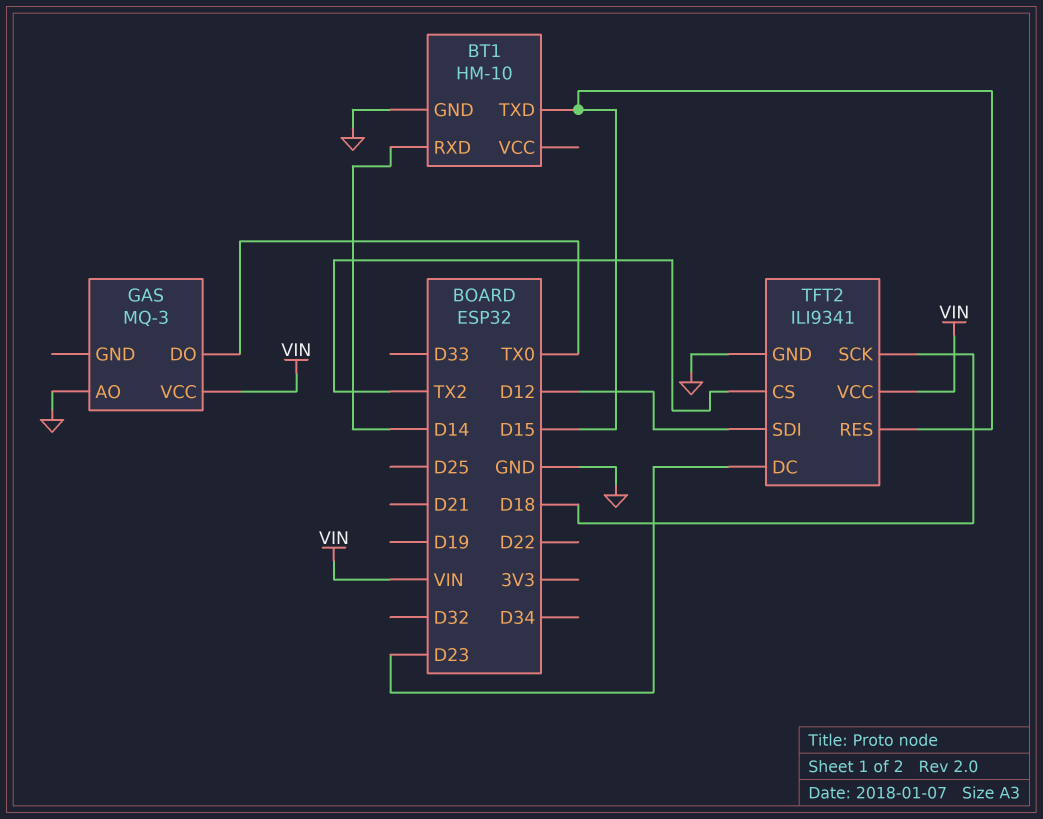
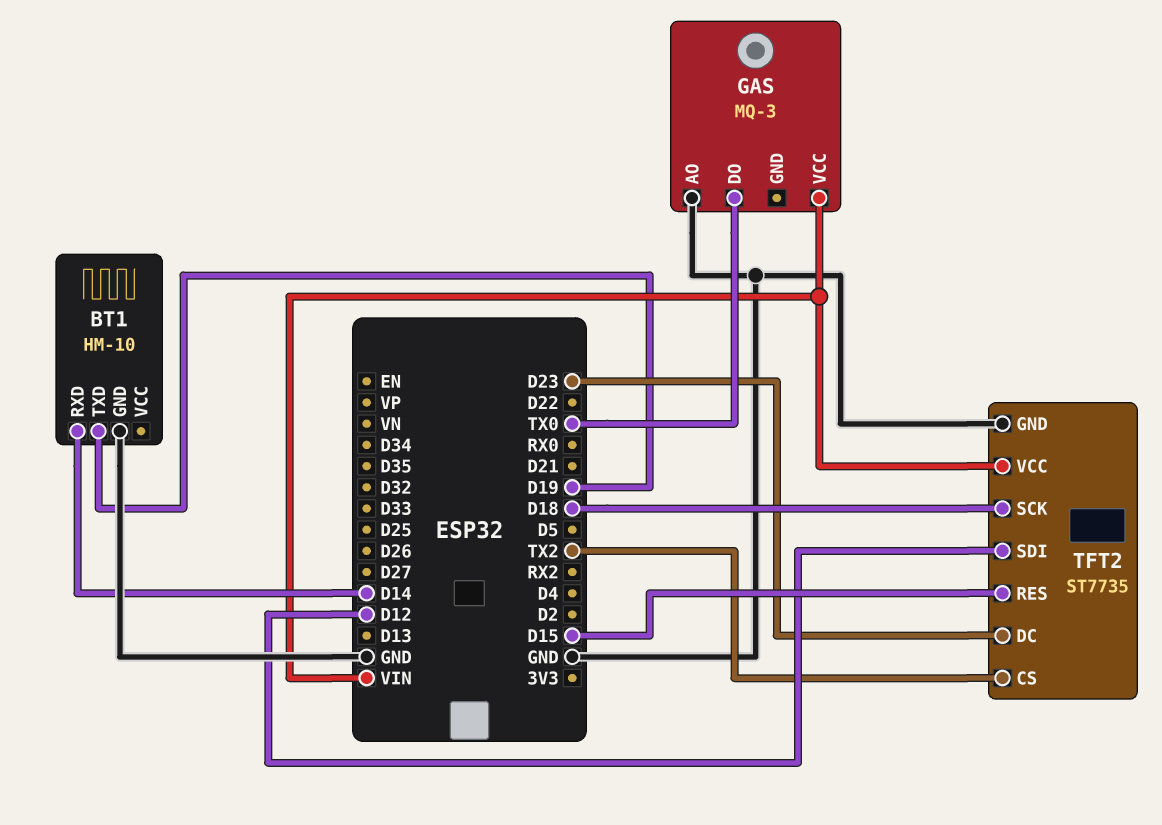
BT1 pin TXD: D15 -> D19
TFT2: ILI9341 -> ST7735

